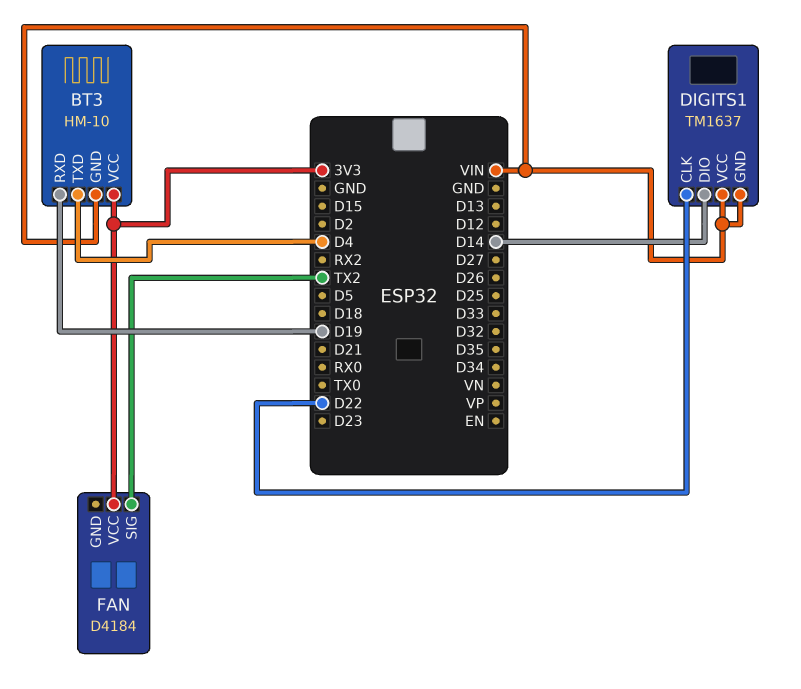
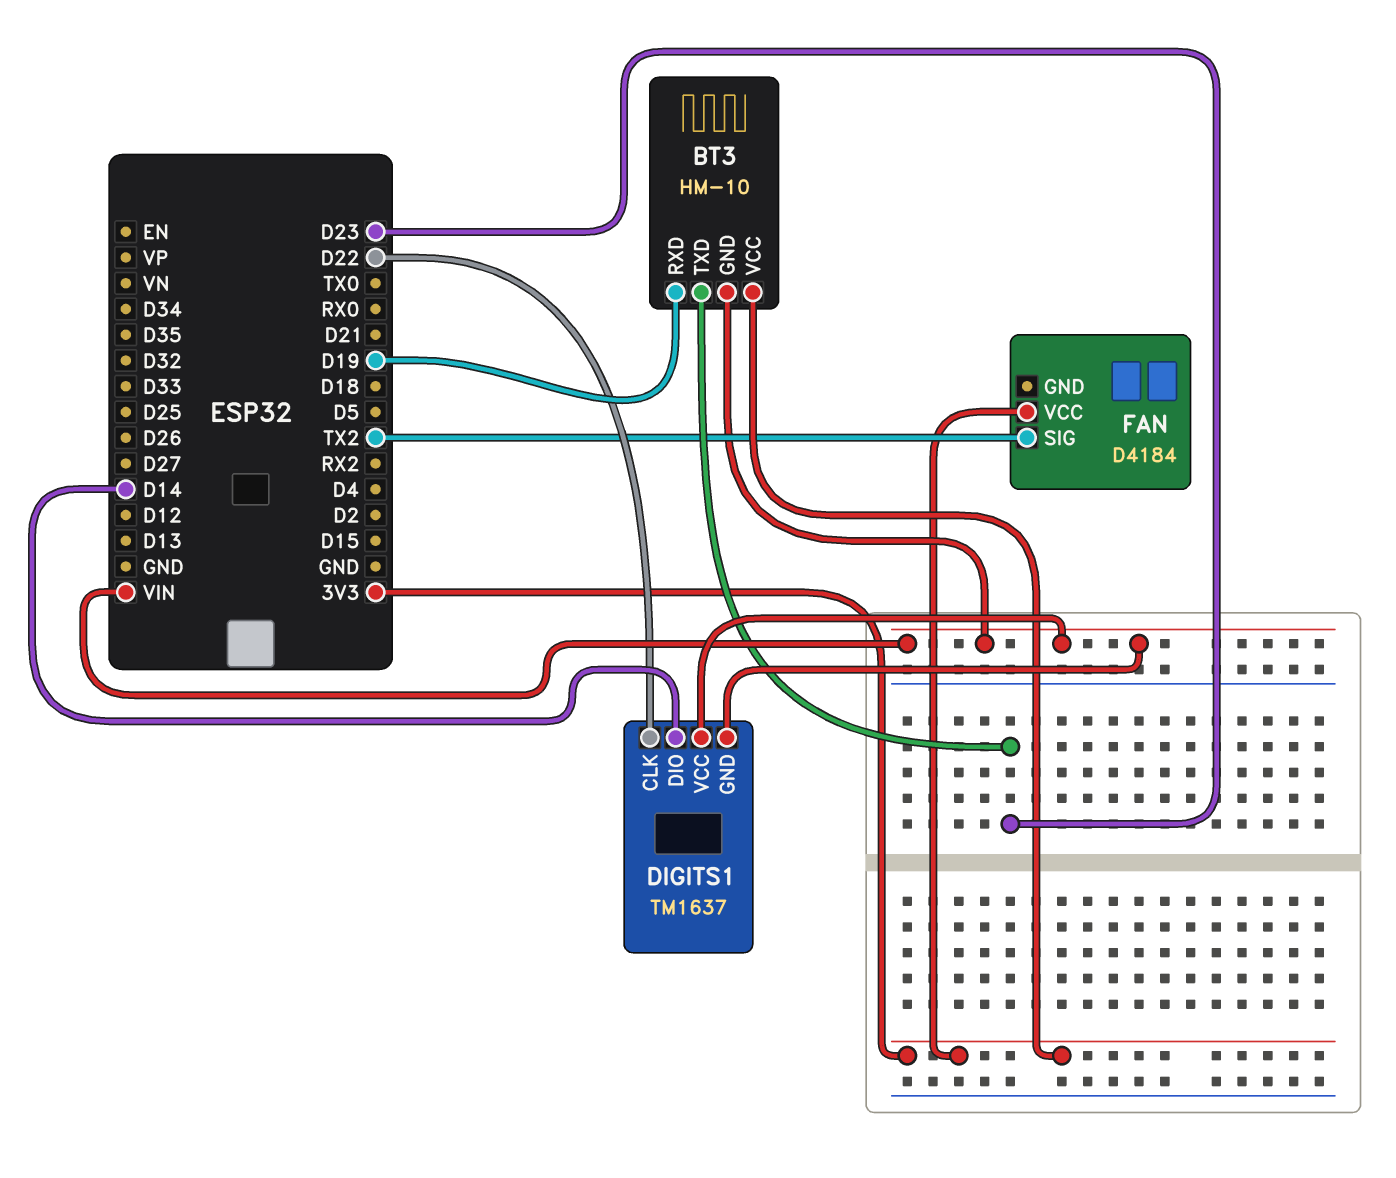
BT3 pin TXD: D4 -> D23

